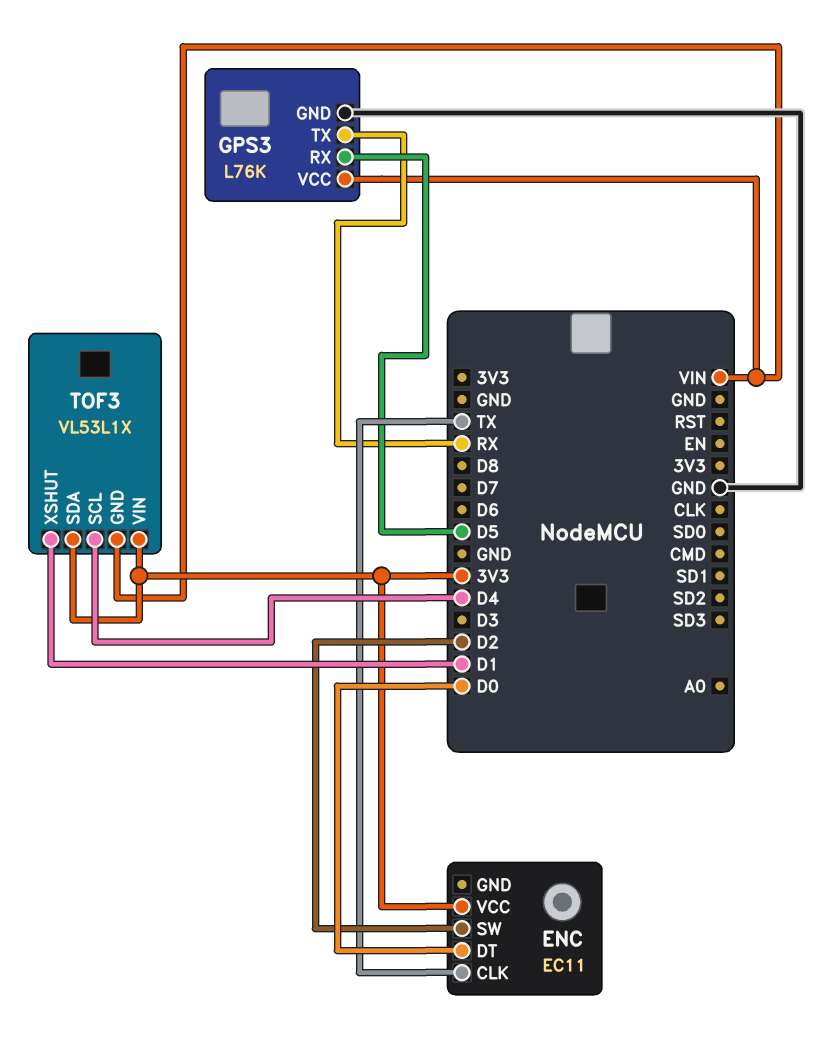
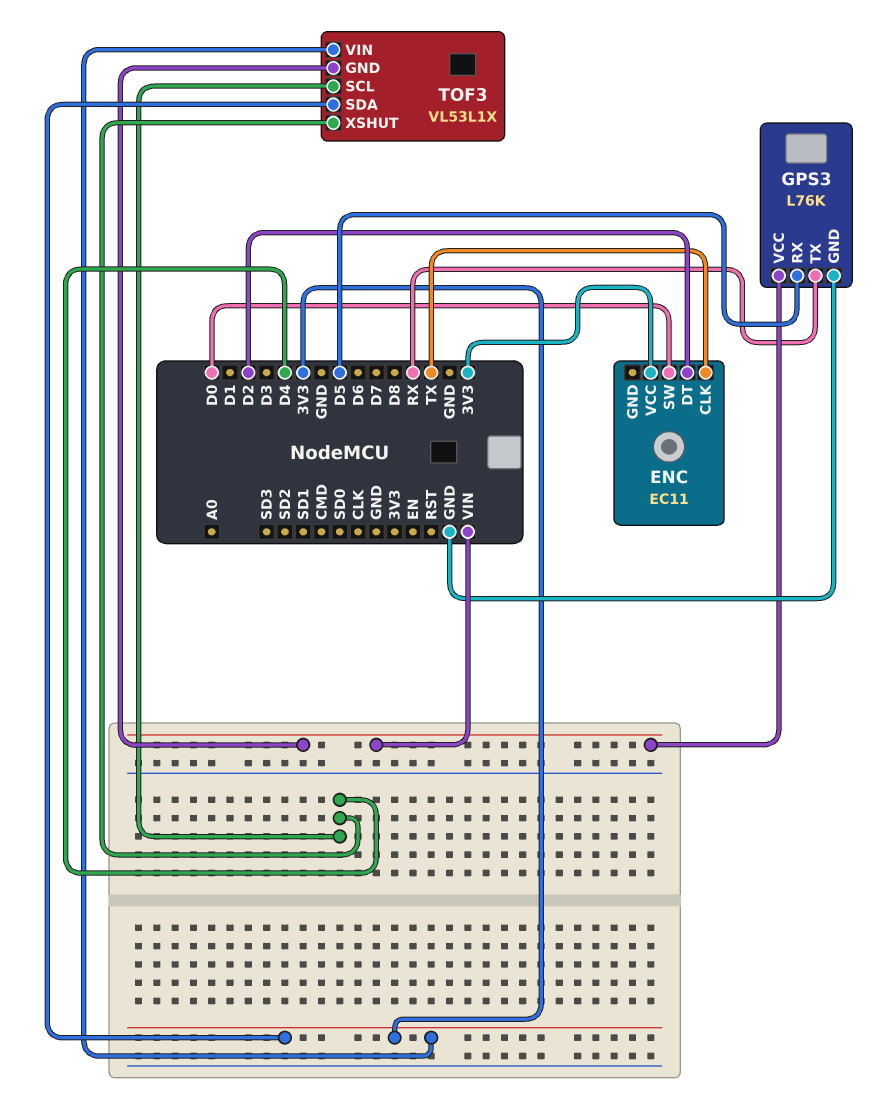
ENC pin DT: D0 -> D2
ENC pin SW: D2 -> D0
TOF3 pin XSHUT: D1 -> D4

